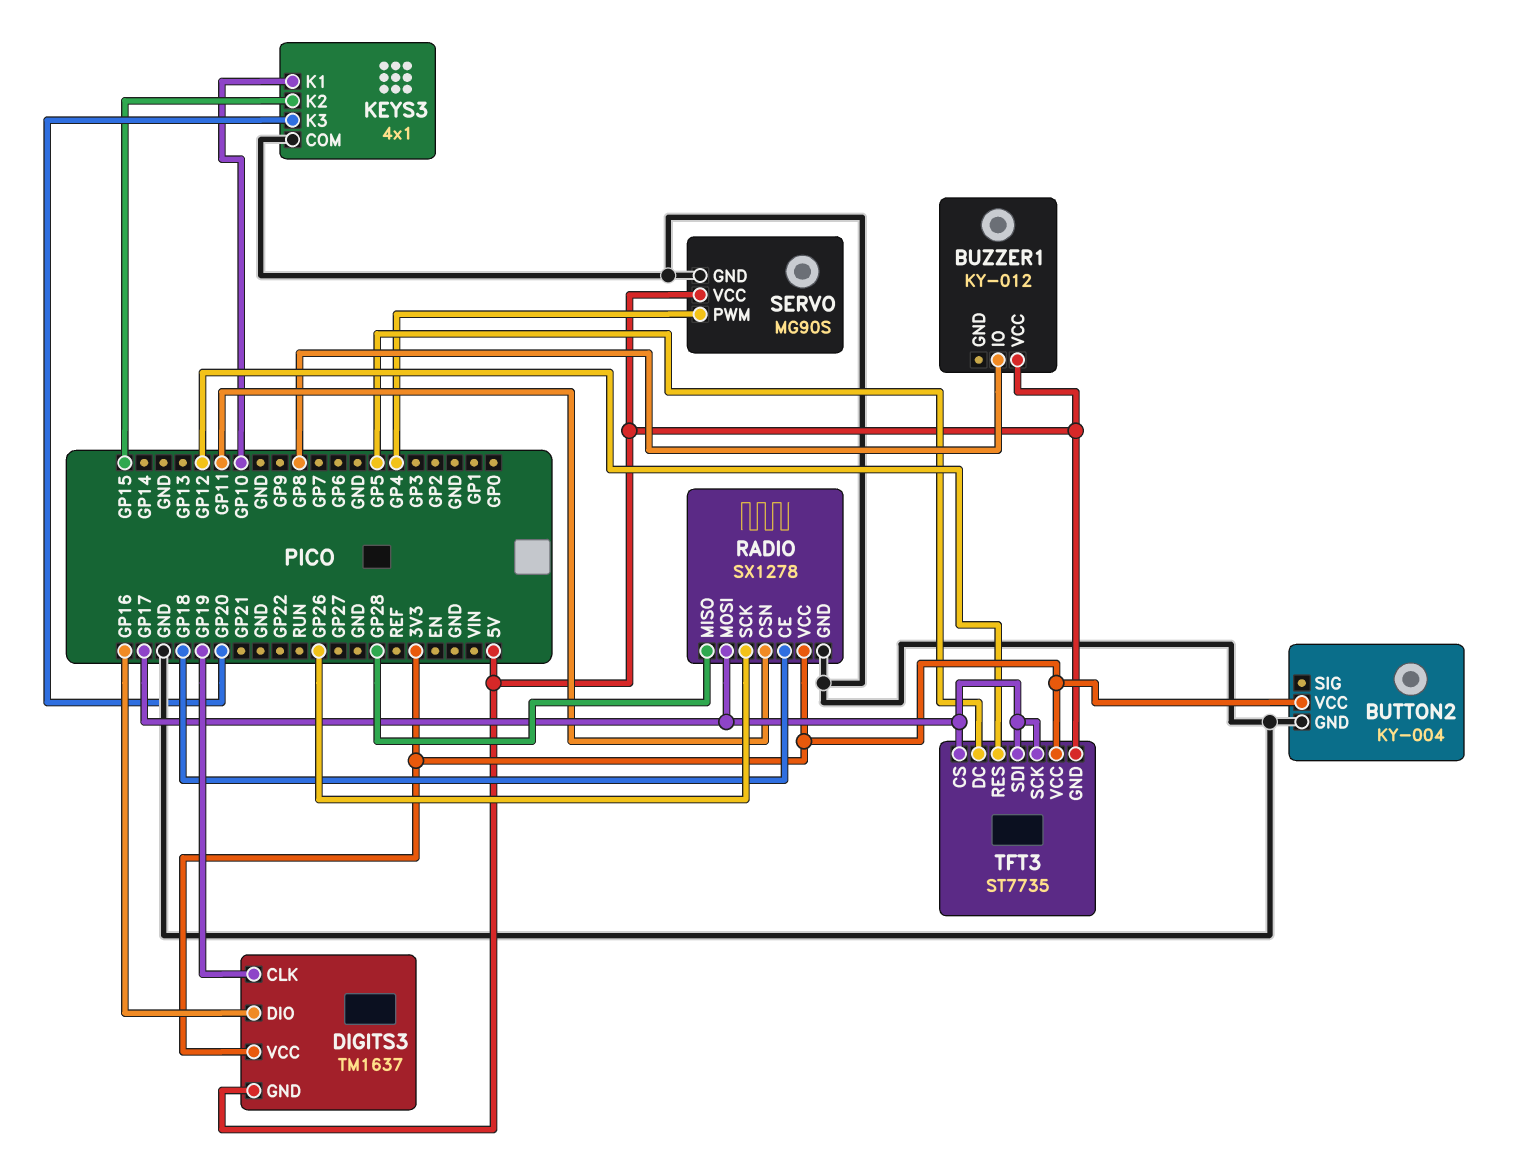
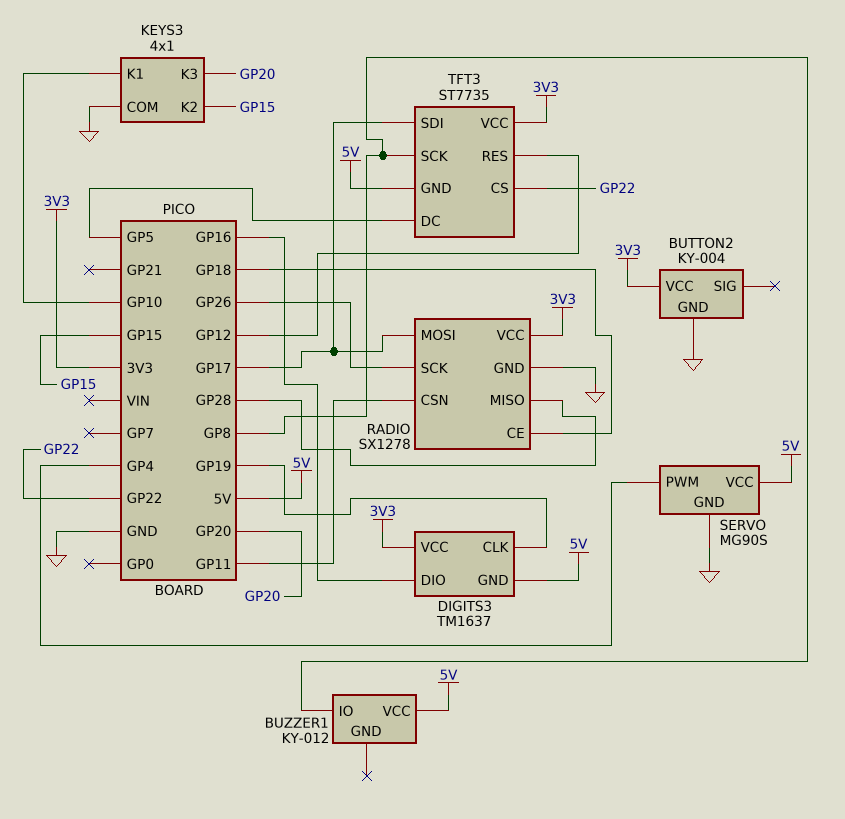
TFT3 pin CS: GP17 -> GP22
TFT3 pin SCK: GP17 -> GP8

